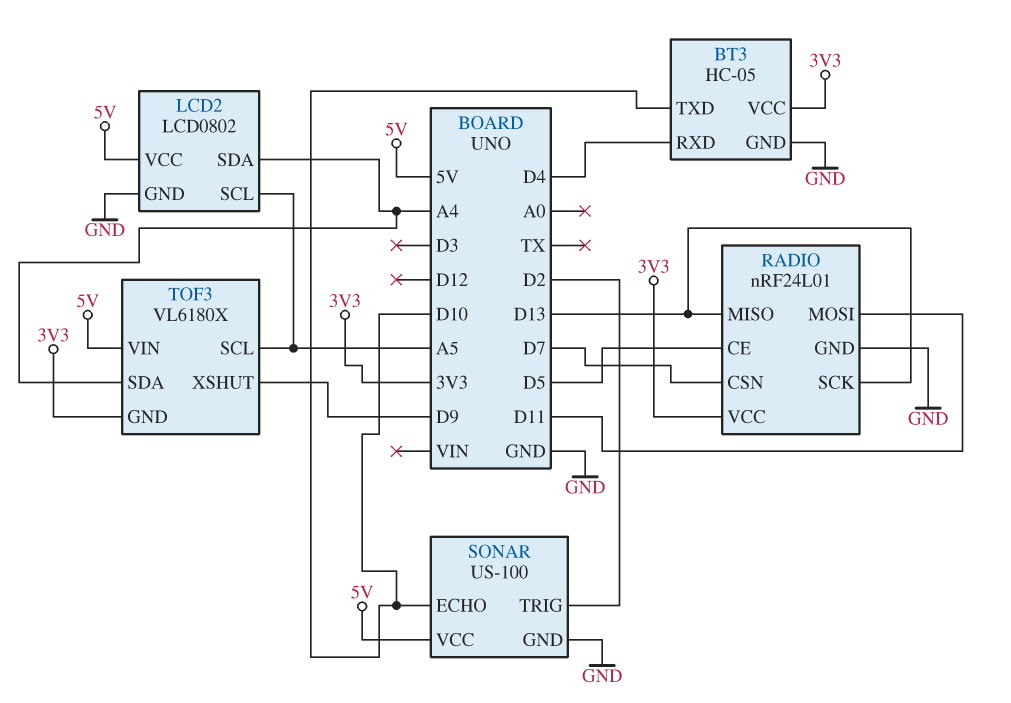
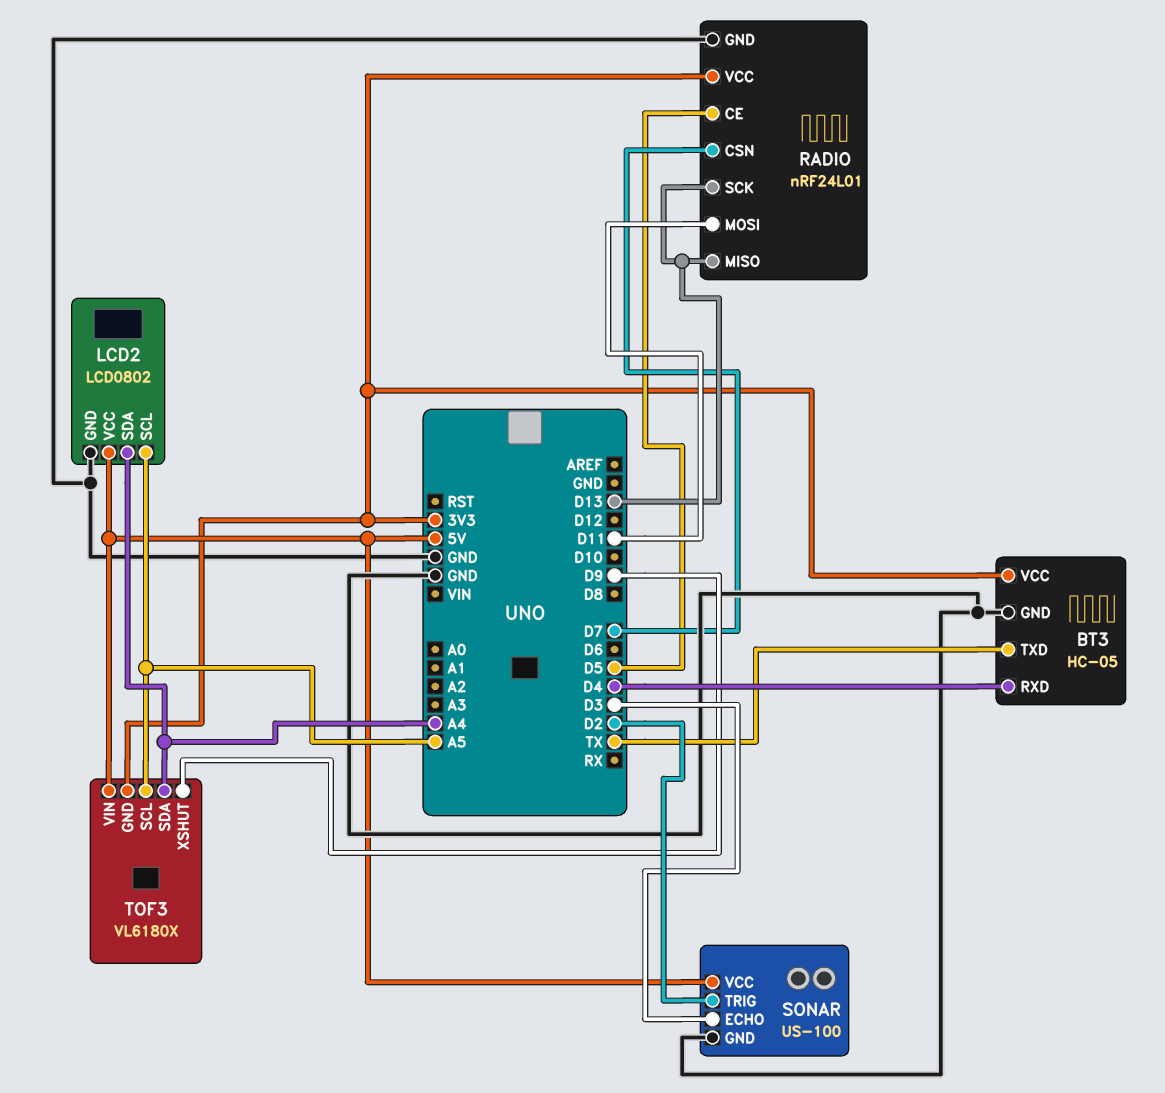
BT3 pin TXD: D10 -> TX
SONAR pin ECHO: D10 -> D3

